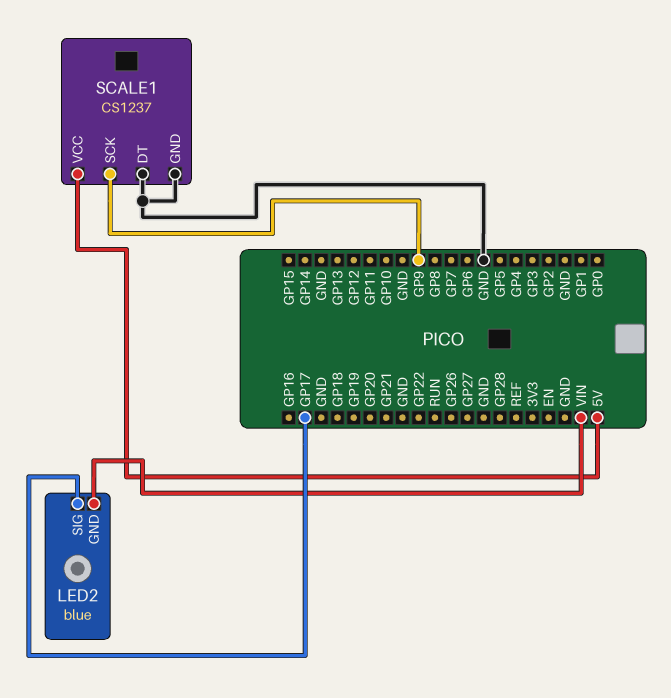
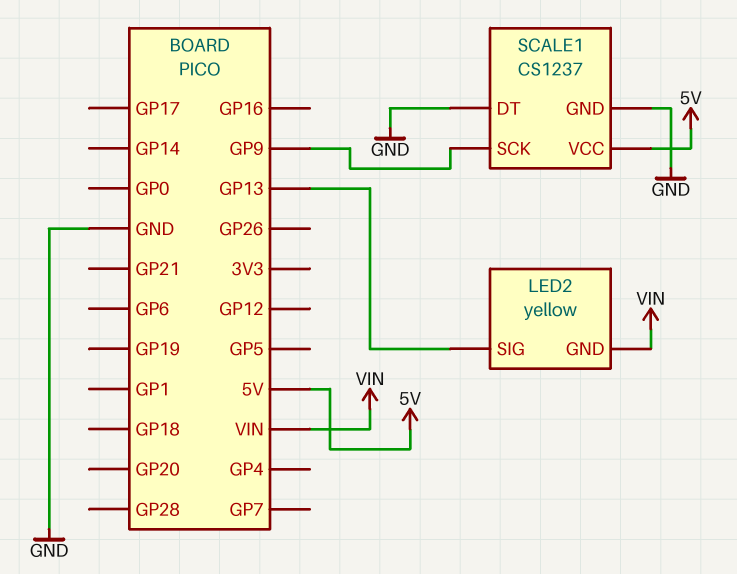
LED2: blue -> yellow
LED2 pin SIG: GP17 -> GP13

